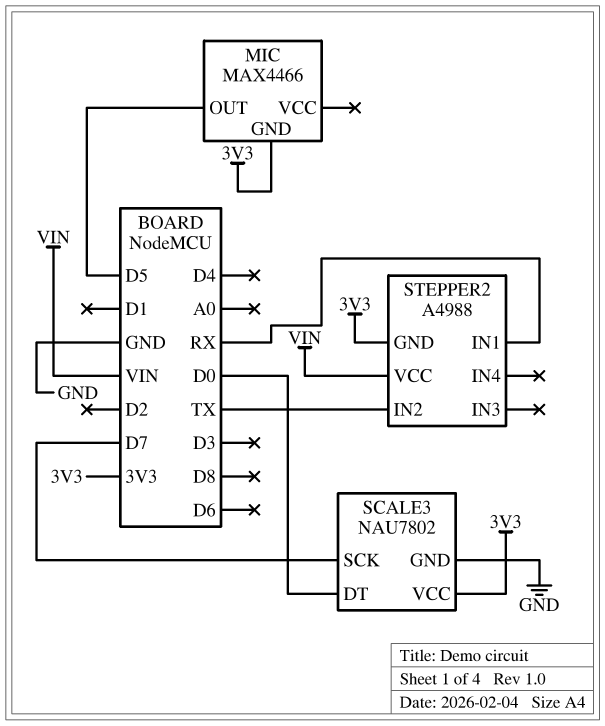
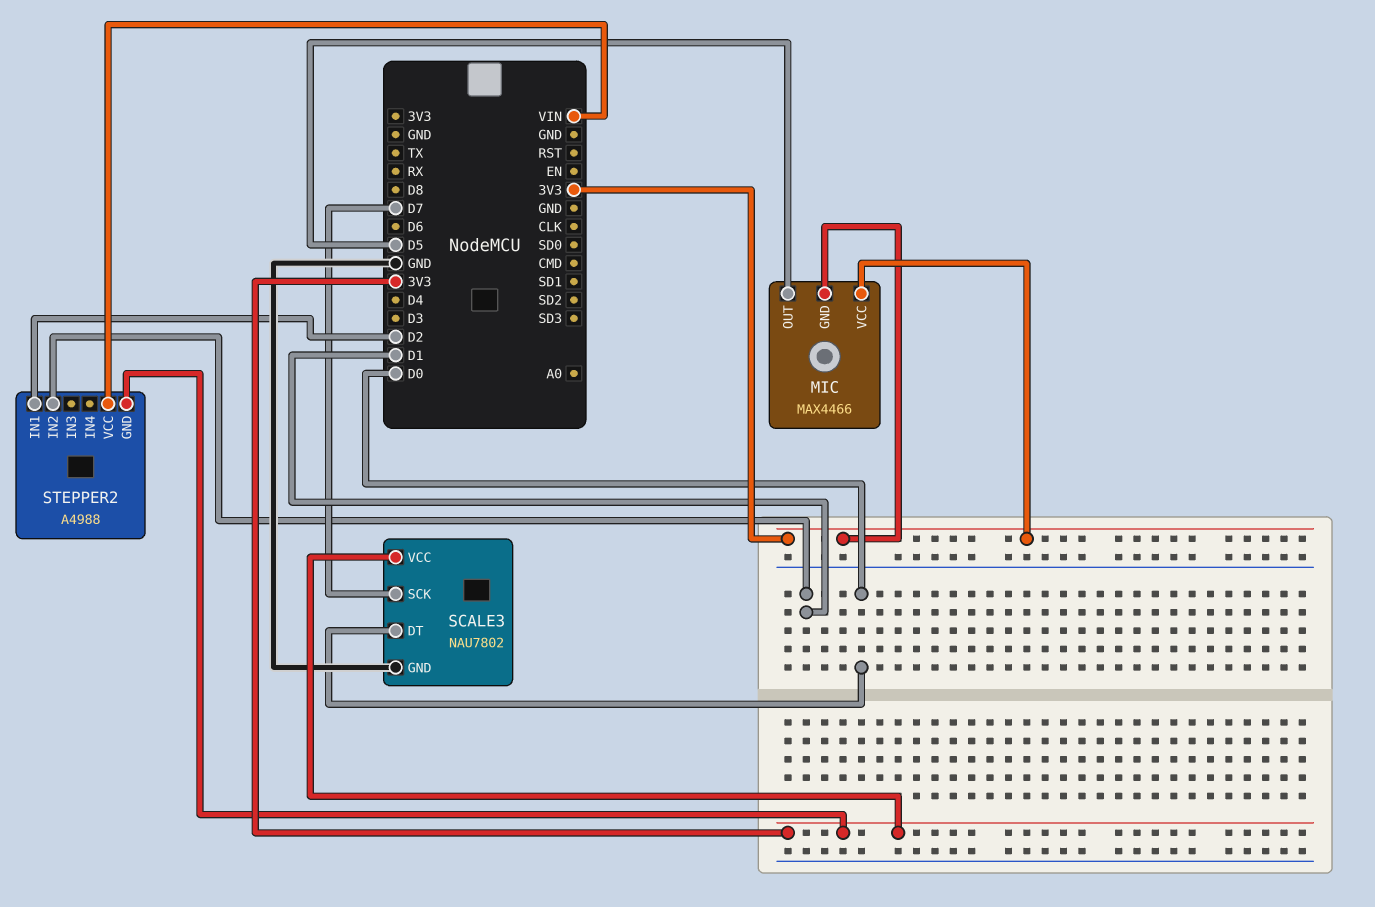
MIC pin VCC: none -> 3V3
STEPPER2 pin IN1: RX -> D2
STEPPER2 pin IN2: TX -> D1

